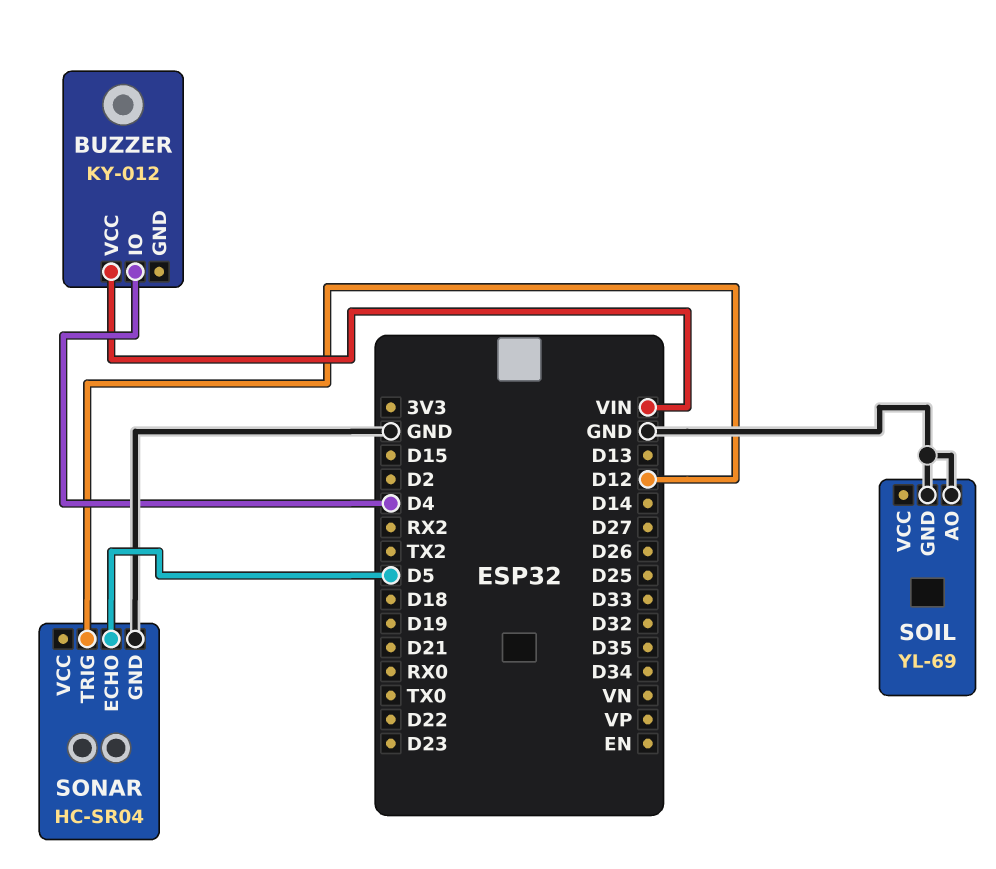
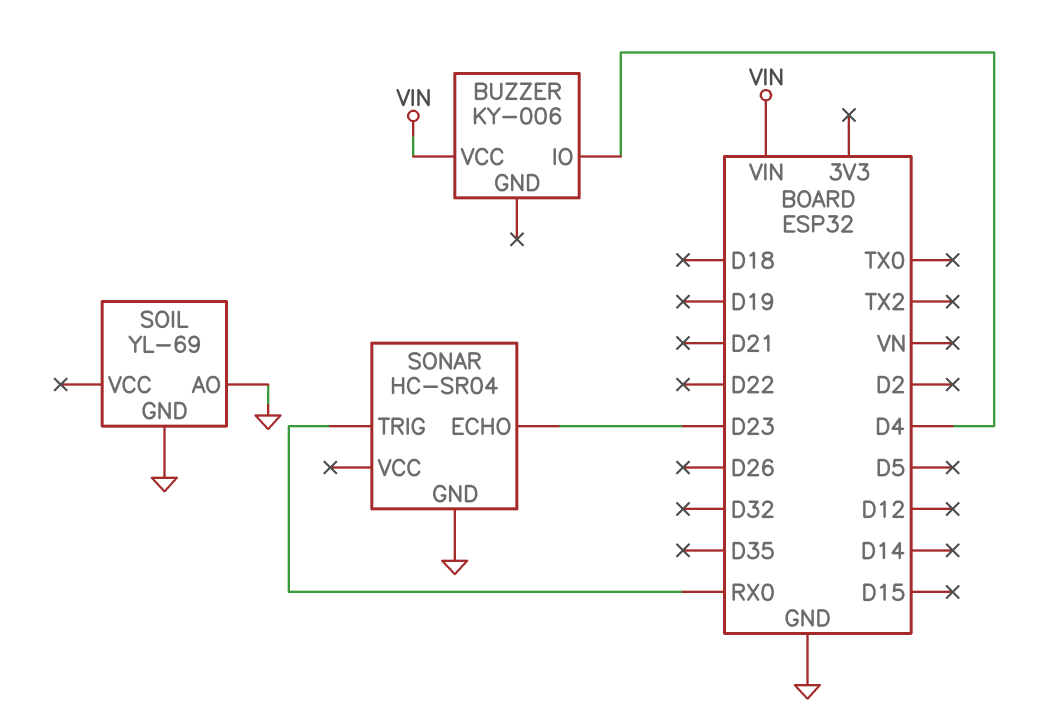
BUZZER: KY-012 -> KY-006
SONAR pin ECHO: D5 -> D23
SONAR pin TRIG: D12 -> RX0

